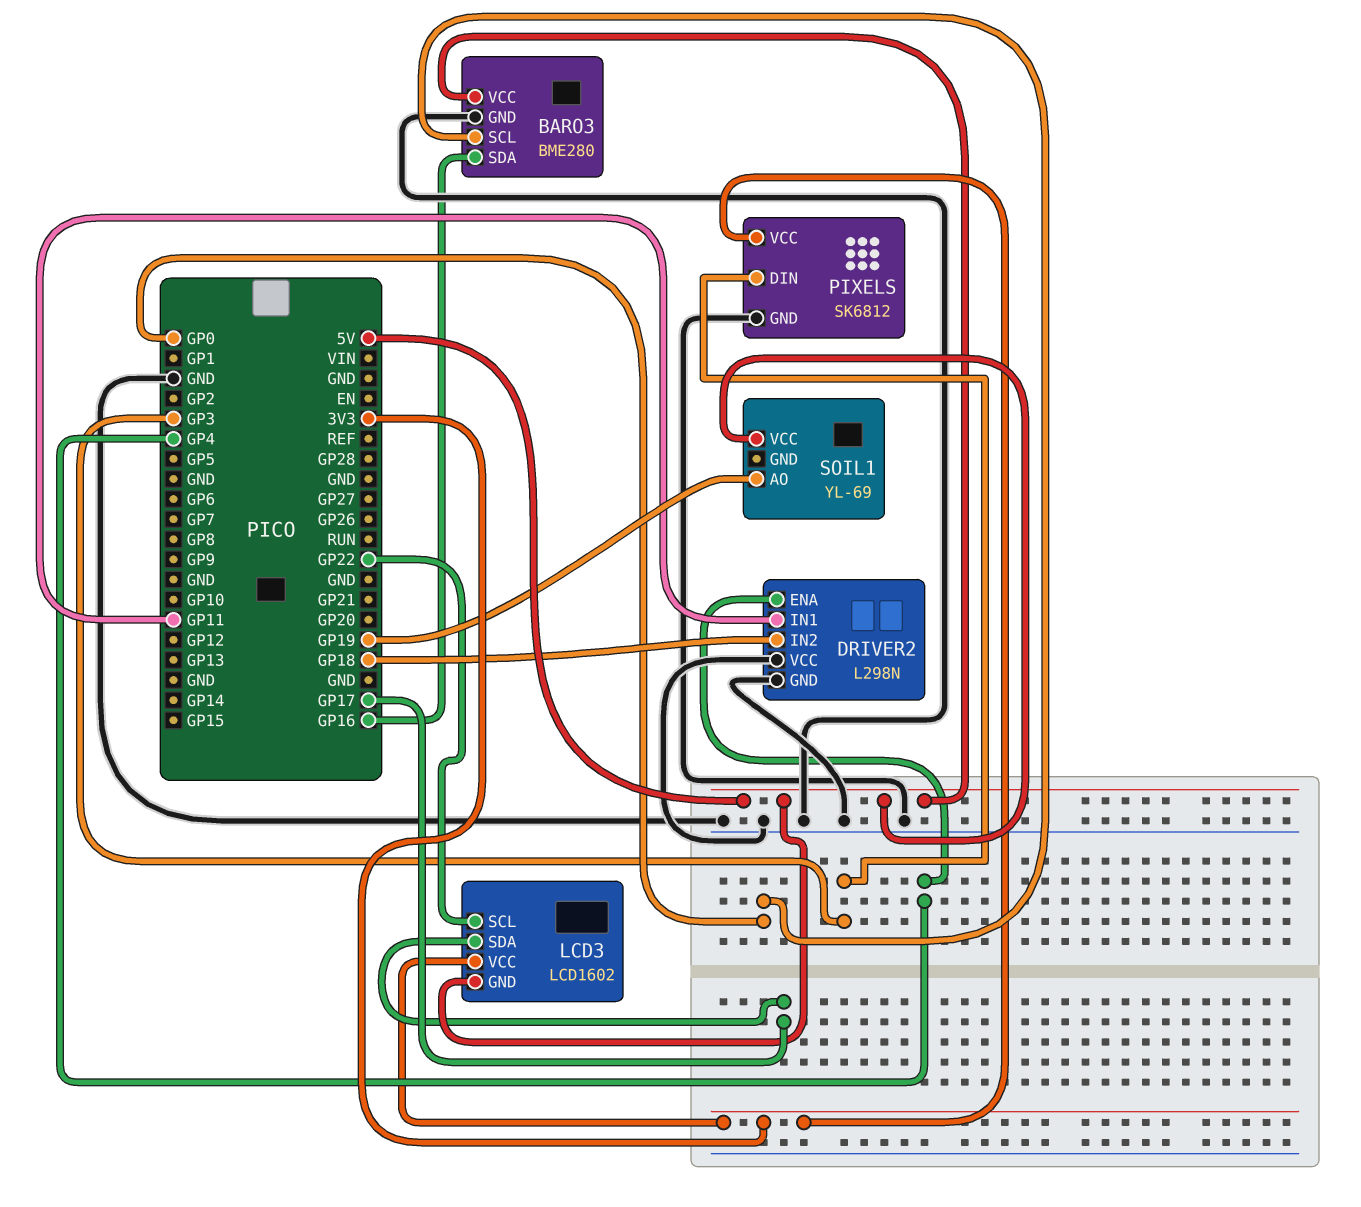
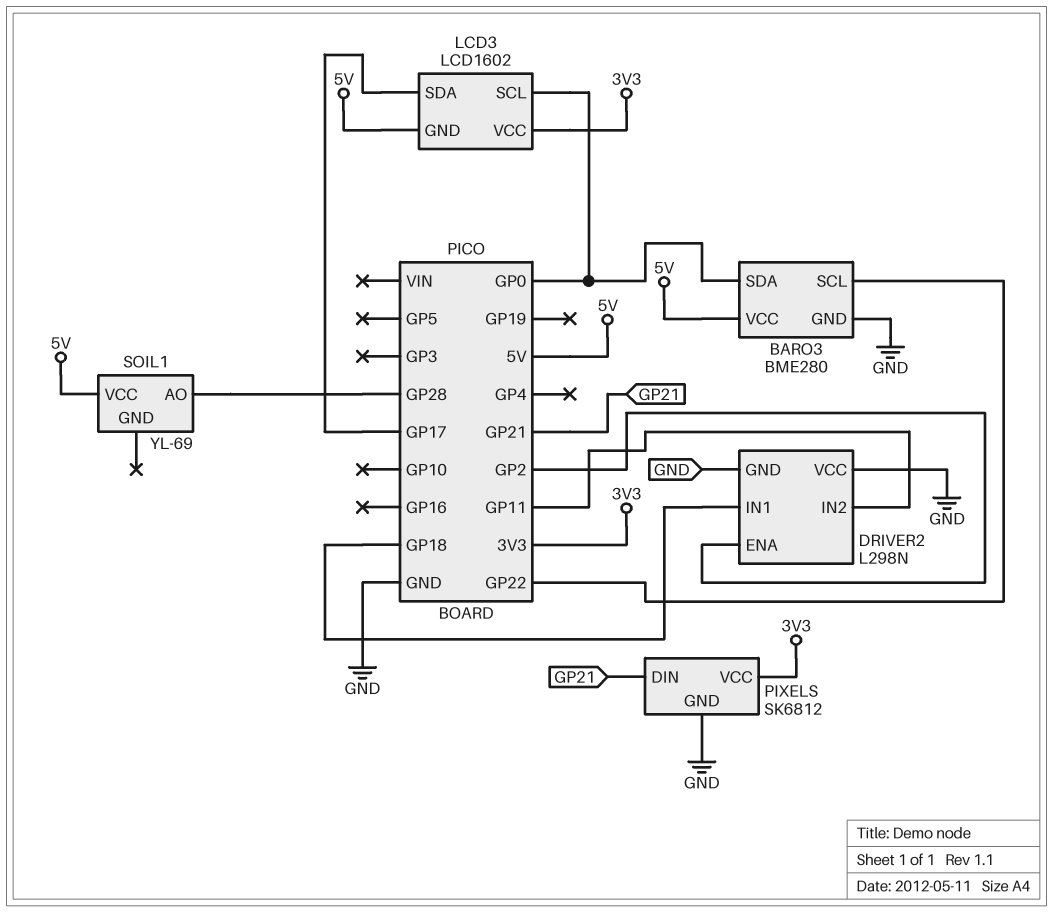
BARO3 pin SCL: GP0 -> GP22
BARO3 pin SDA: GP16 -> GP0
DRIVER2 pin ENA: GP4 -> GP2
DRIVER2 pin IN1: GP11 -> GP18
DRIVER2 pin IN2: GP18 -> GP11
LCD3 pin SCL: GP22 -> GP0
PIXELS pin DIN: GP3 -> GP21
SOIL1 pin AO: GP19 -> GP28

